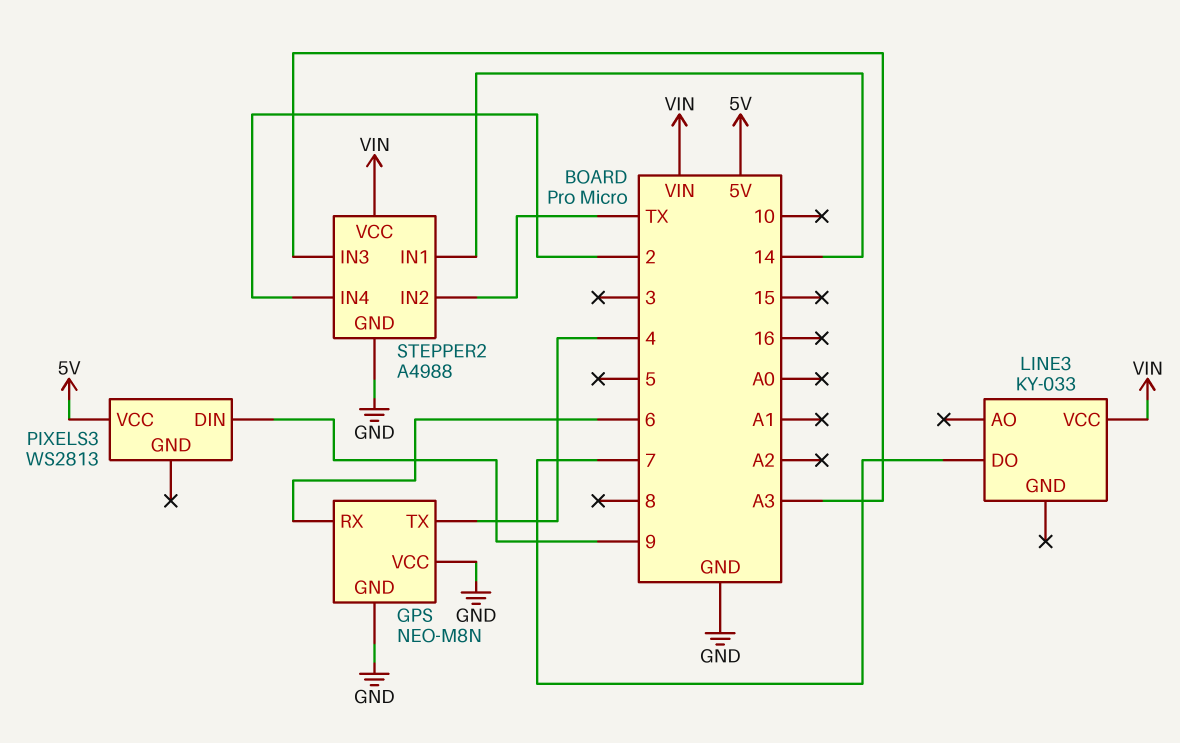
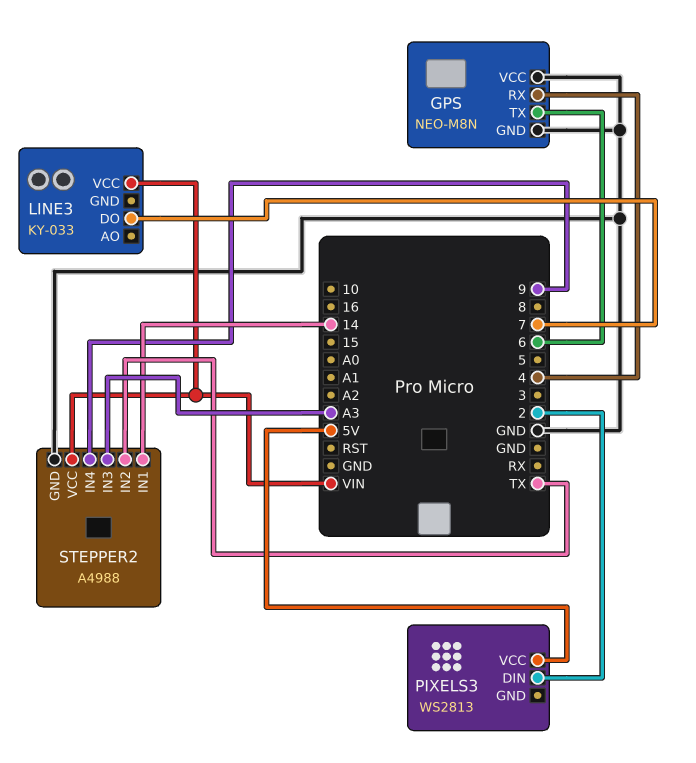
GPS pin RX: 6 -> 4
GPS pin TX: 4 -> 6
PIXELS3 pin DIN: 9 -> 2
STEPPER2 pin IN4: 2 -> 9

